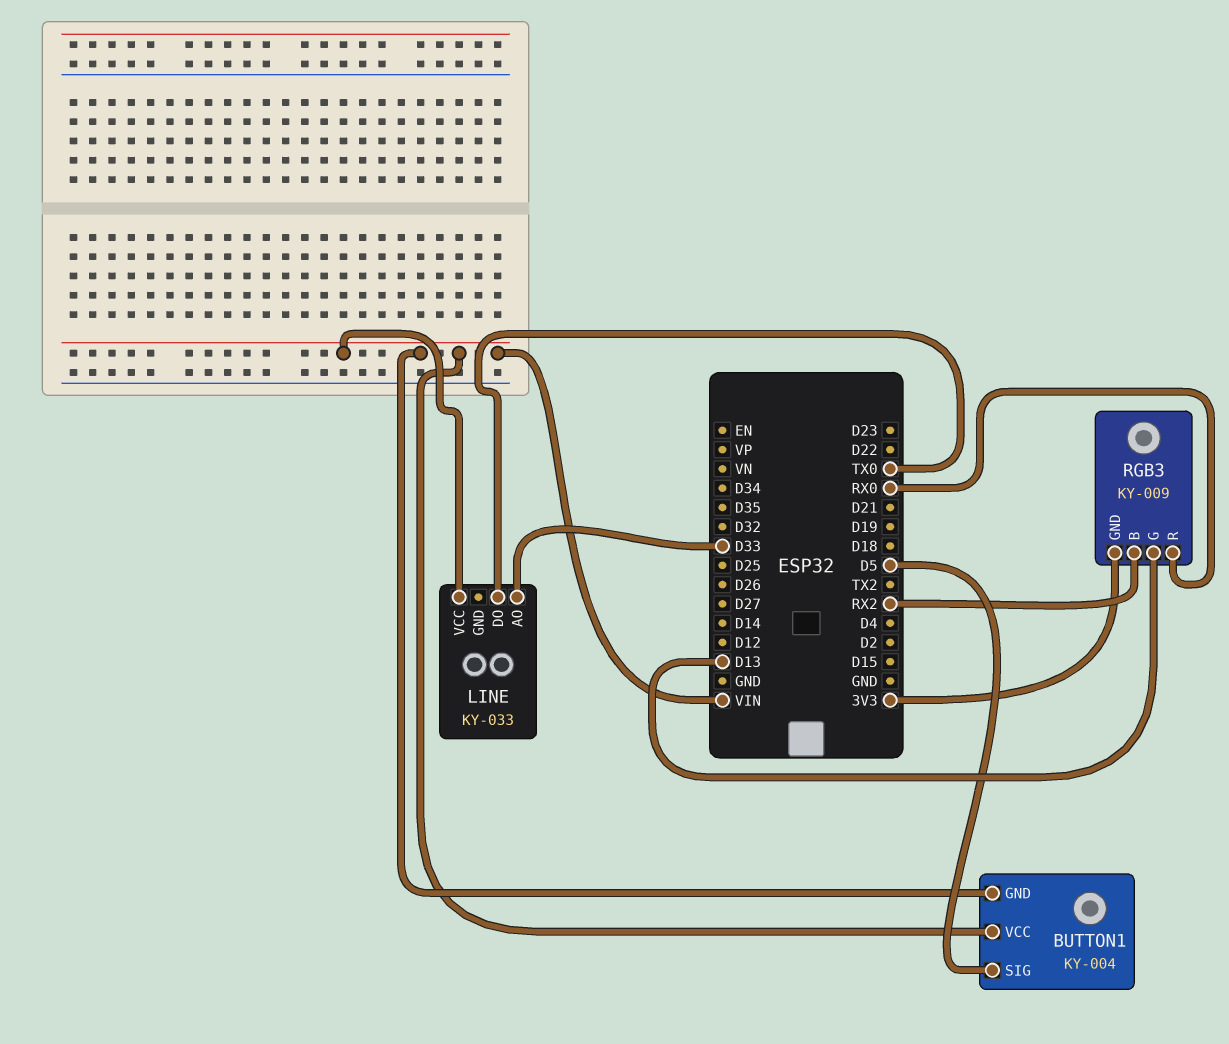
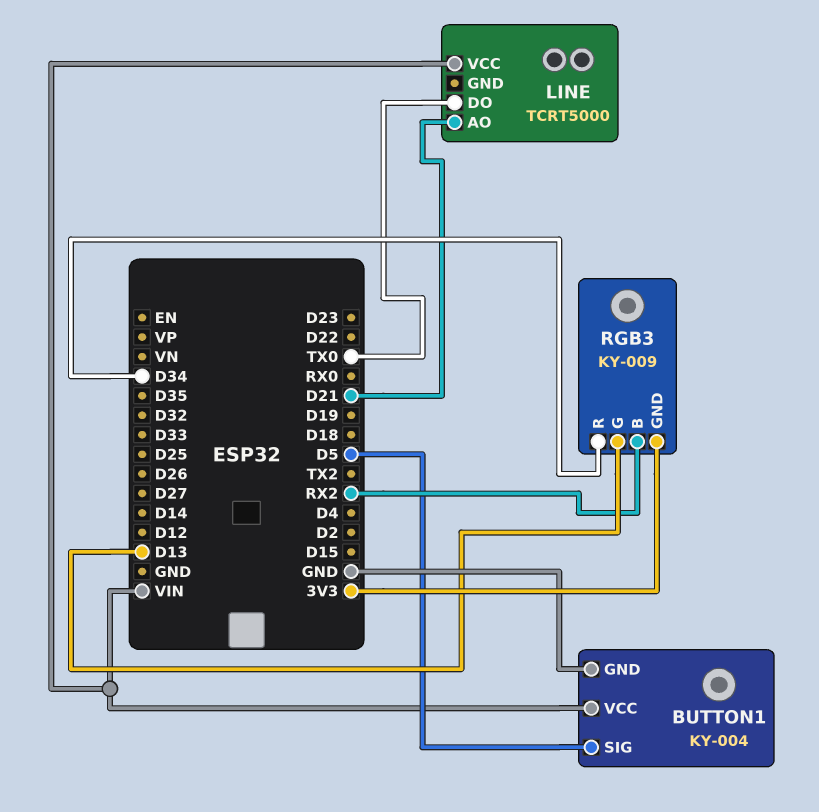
BUTTON1 pin GND: VIN -> GND
LINE: KY-033 -> TCRT5000
LINE pin AO: D33 -> D21
RGB3 pin R: RX0 -> D34

